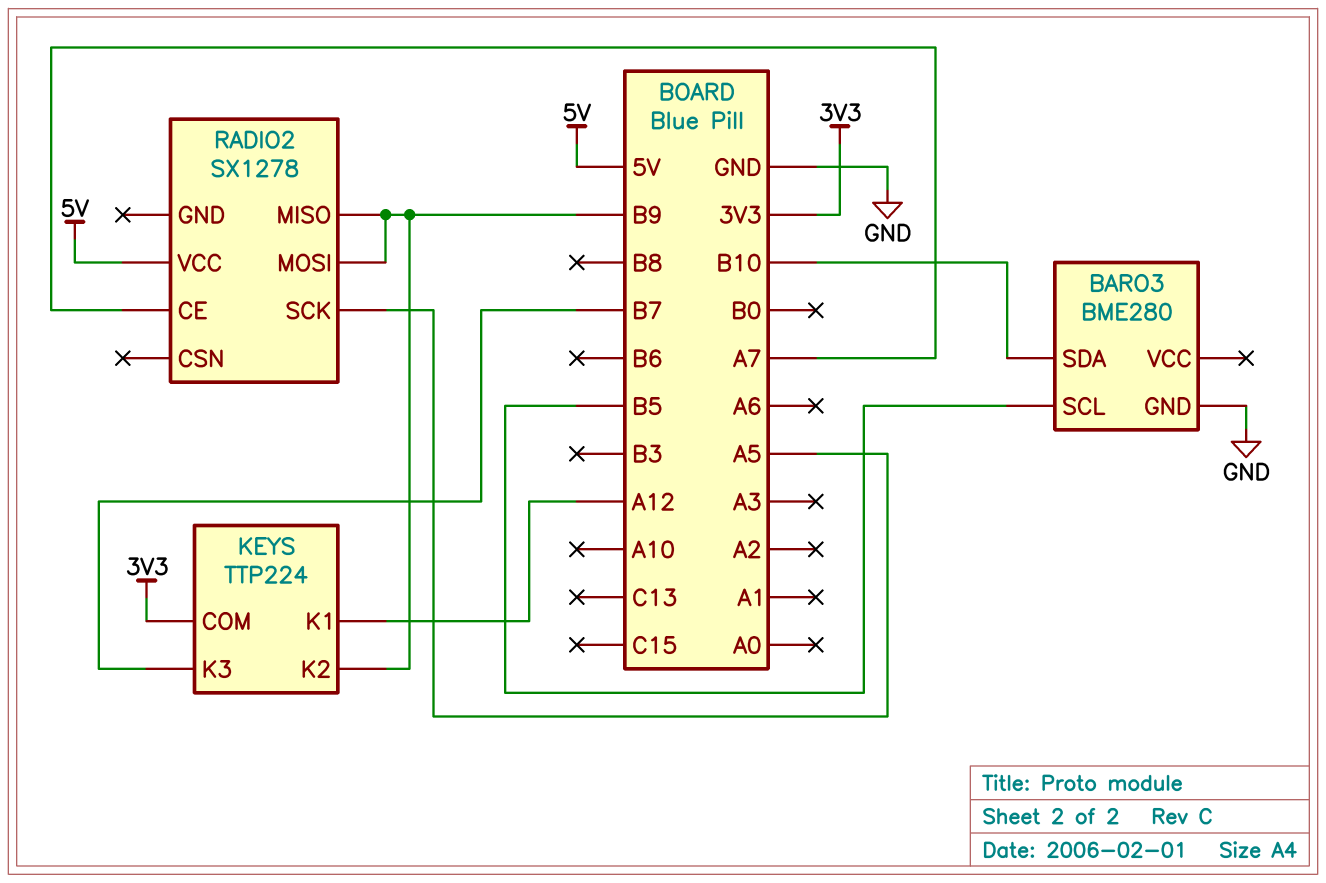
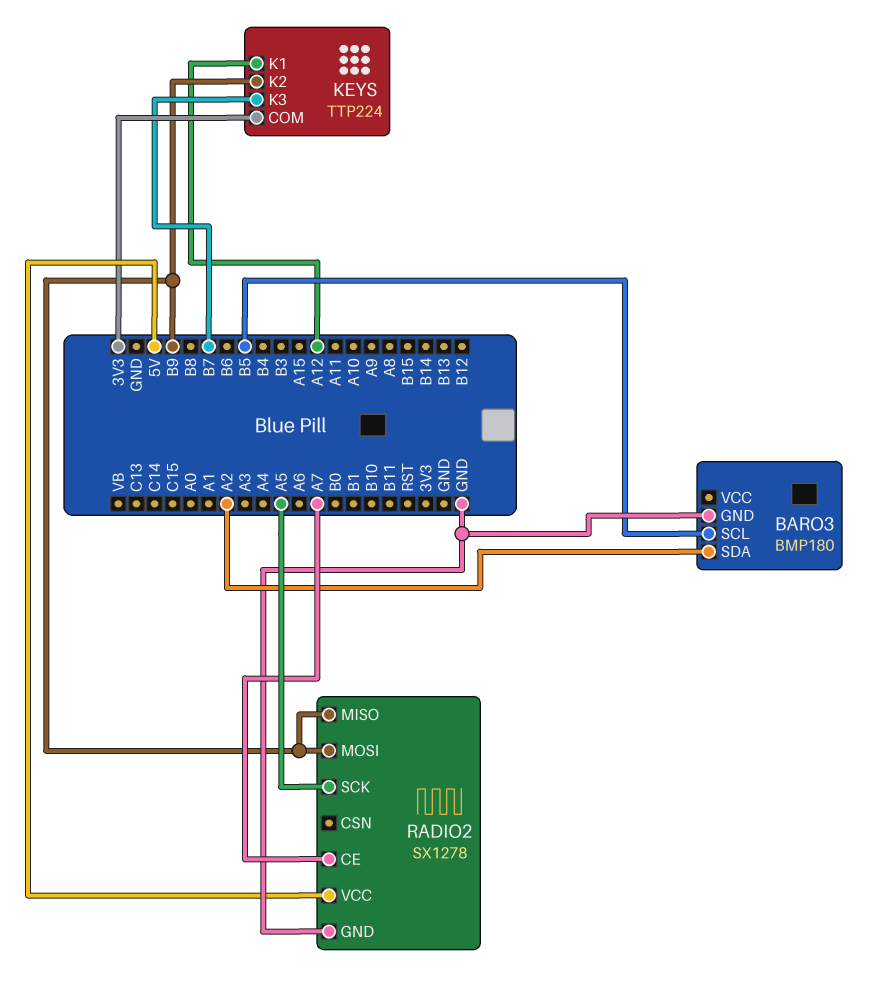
BARO3: BME280 -> BMP180
BARO3 pin SDA: B10 -> A2
RADIO2 pin GND: none -> GND

